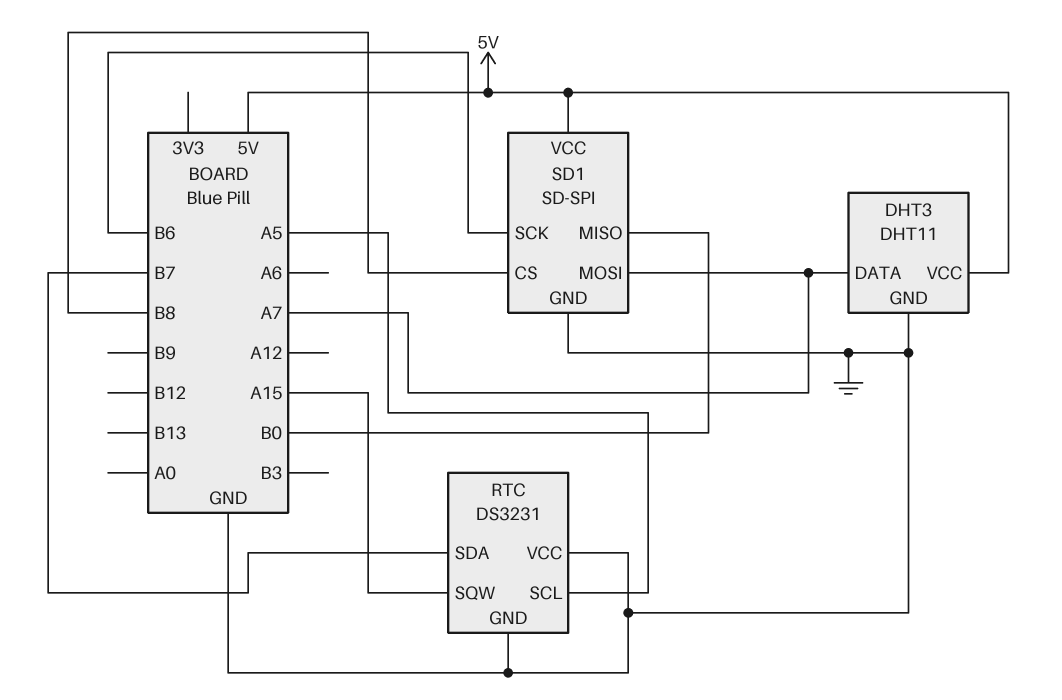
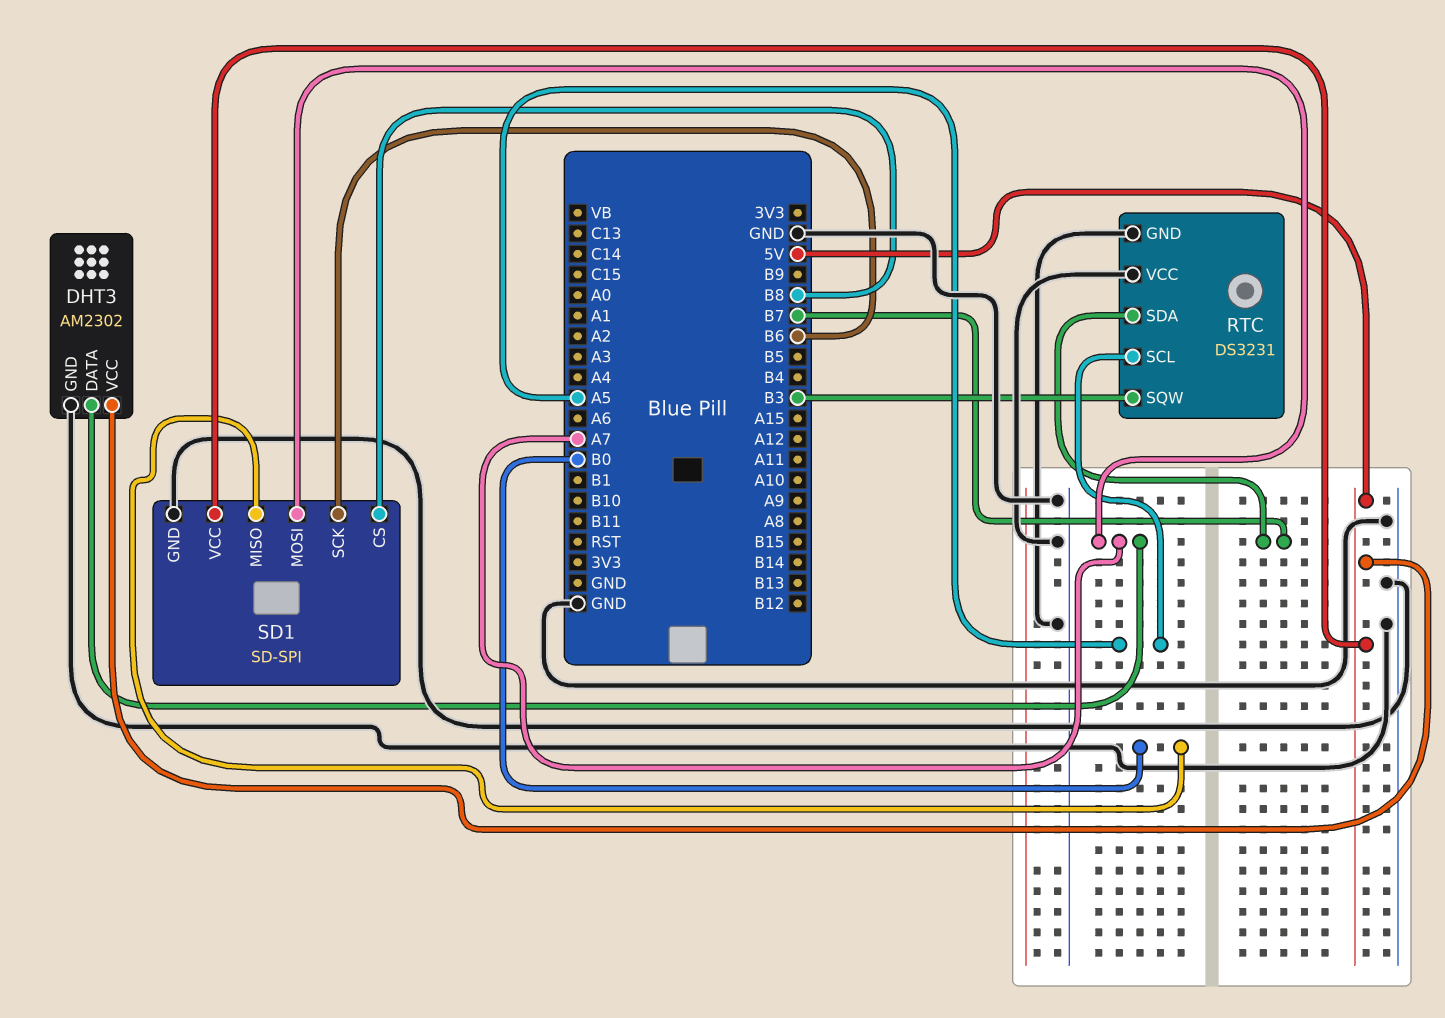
DHT3: DHT11 -> AM2302
RTC pin SQW: A15 -> B3

